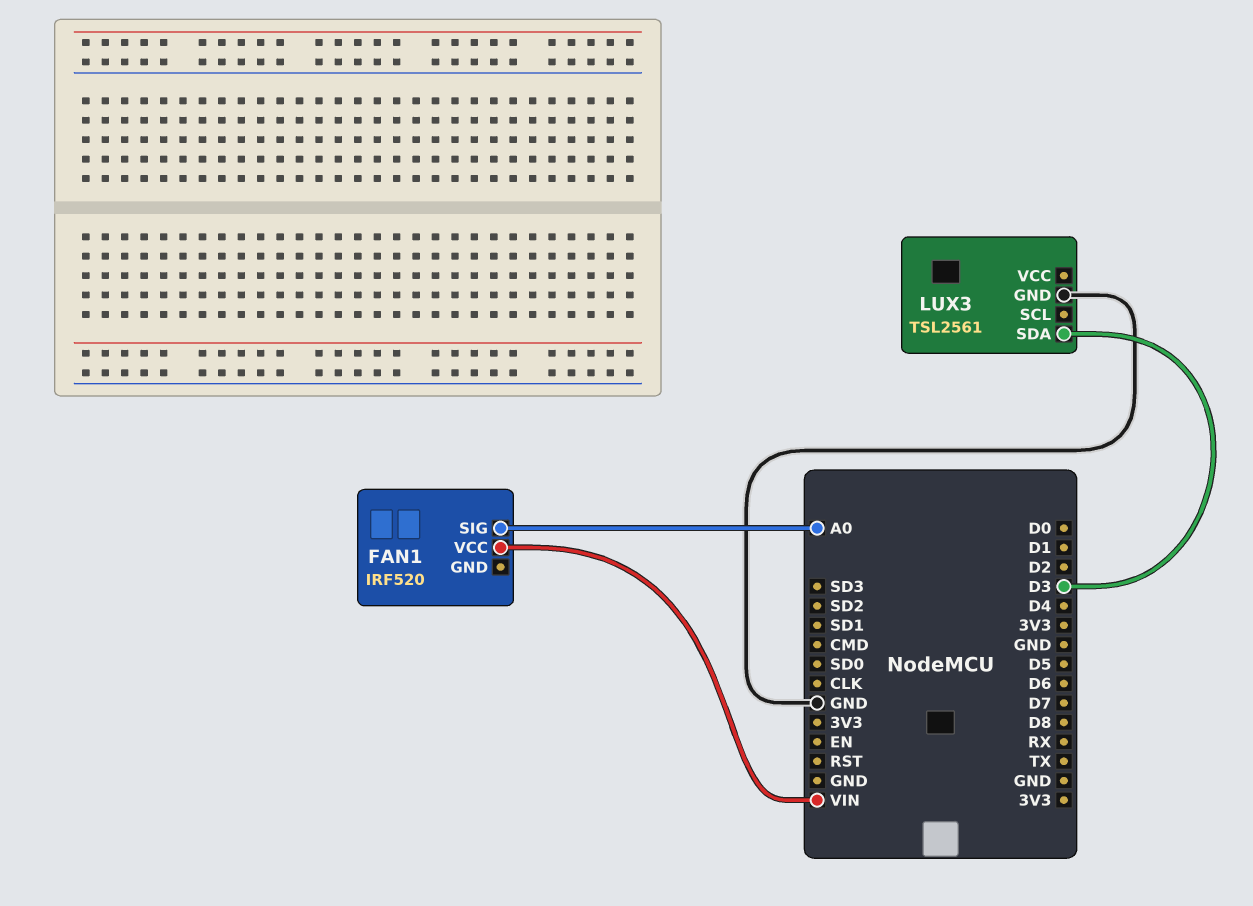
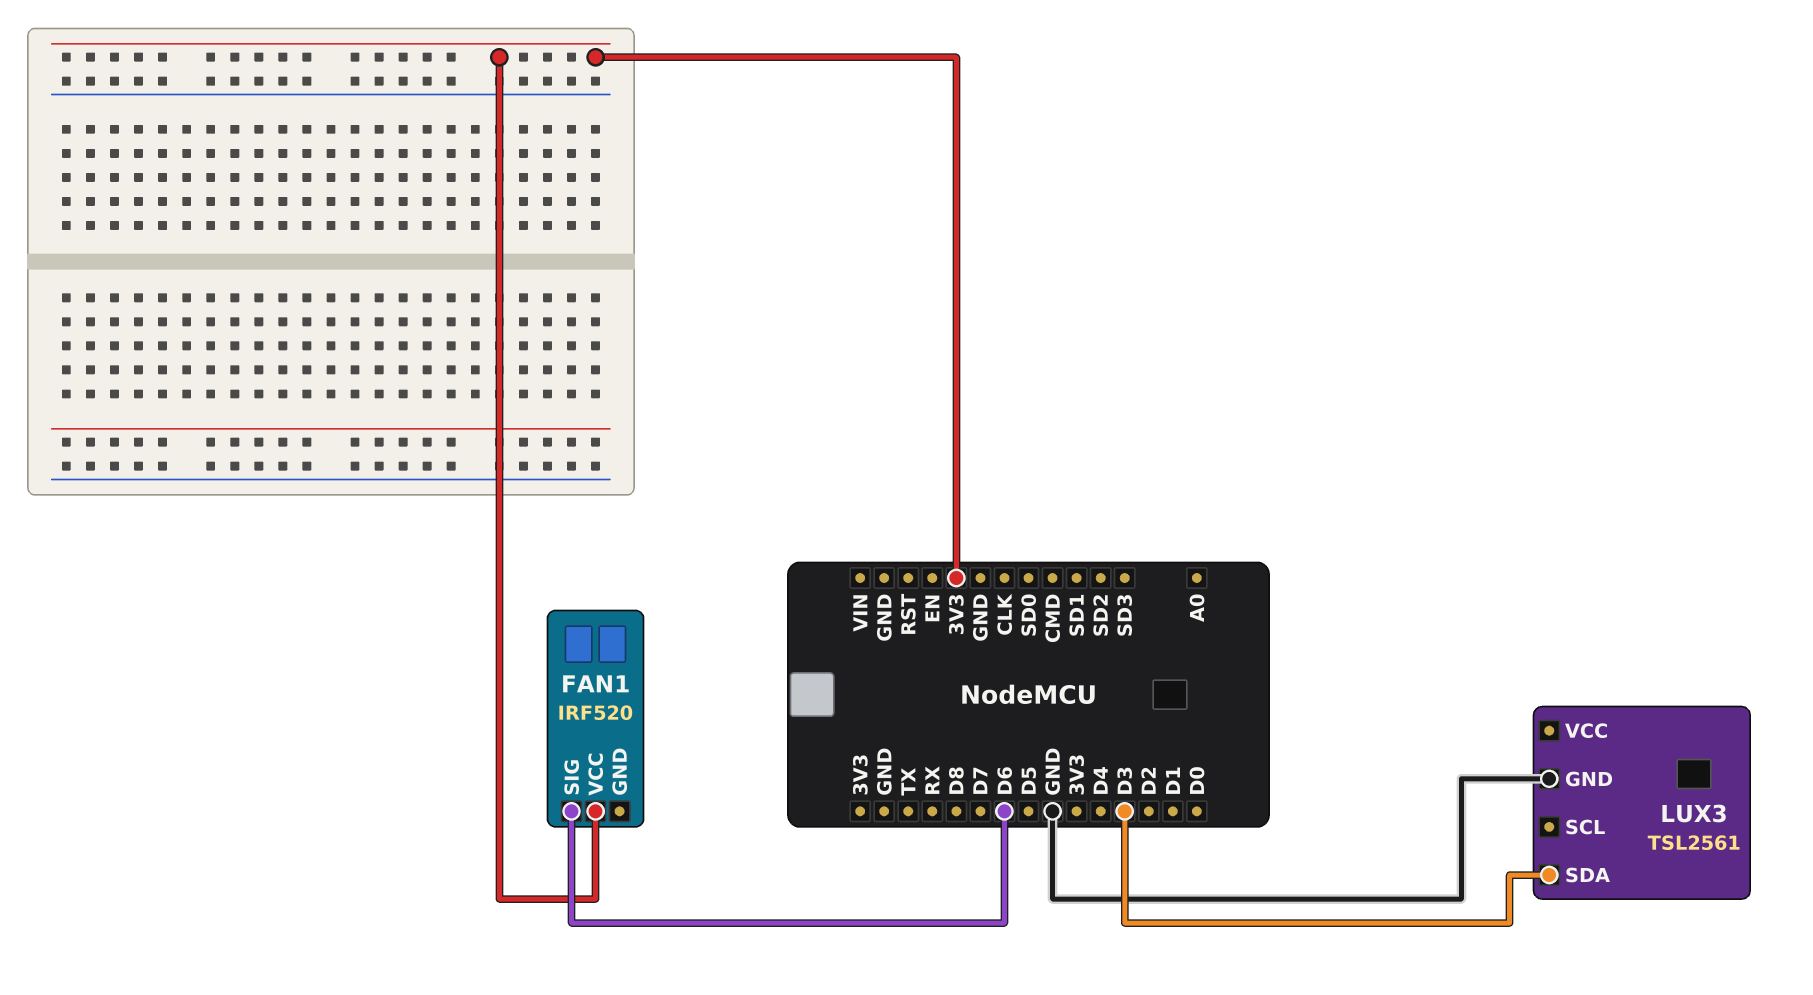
FAN1 pin SIG: A0 -> D6
FAN1 pin VCC: VIN -> 3V3

